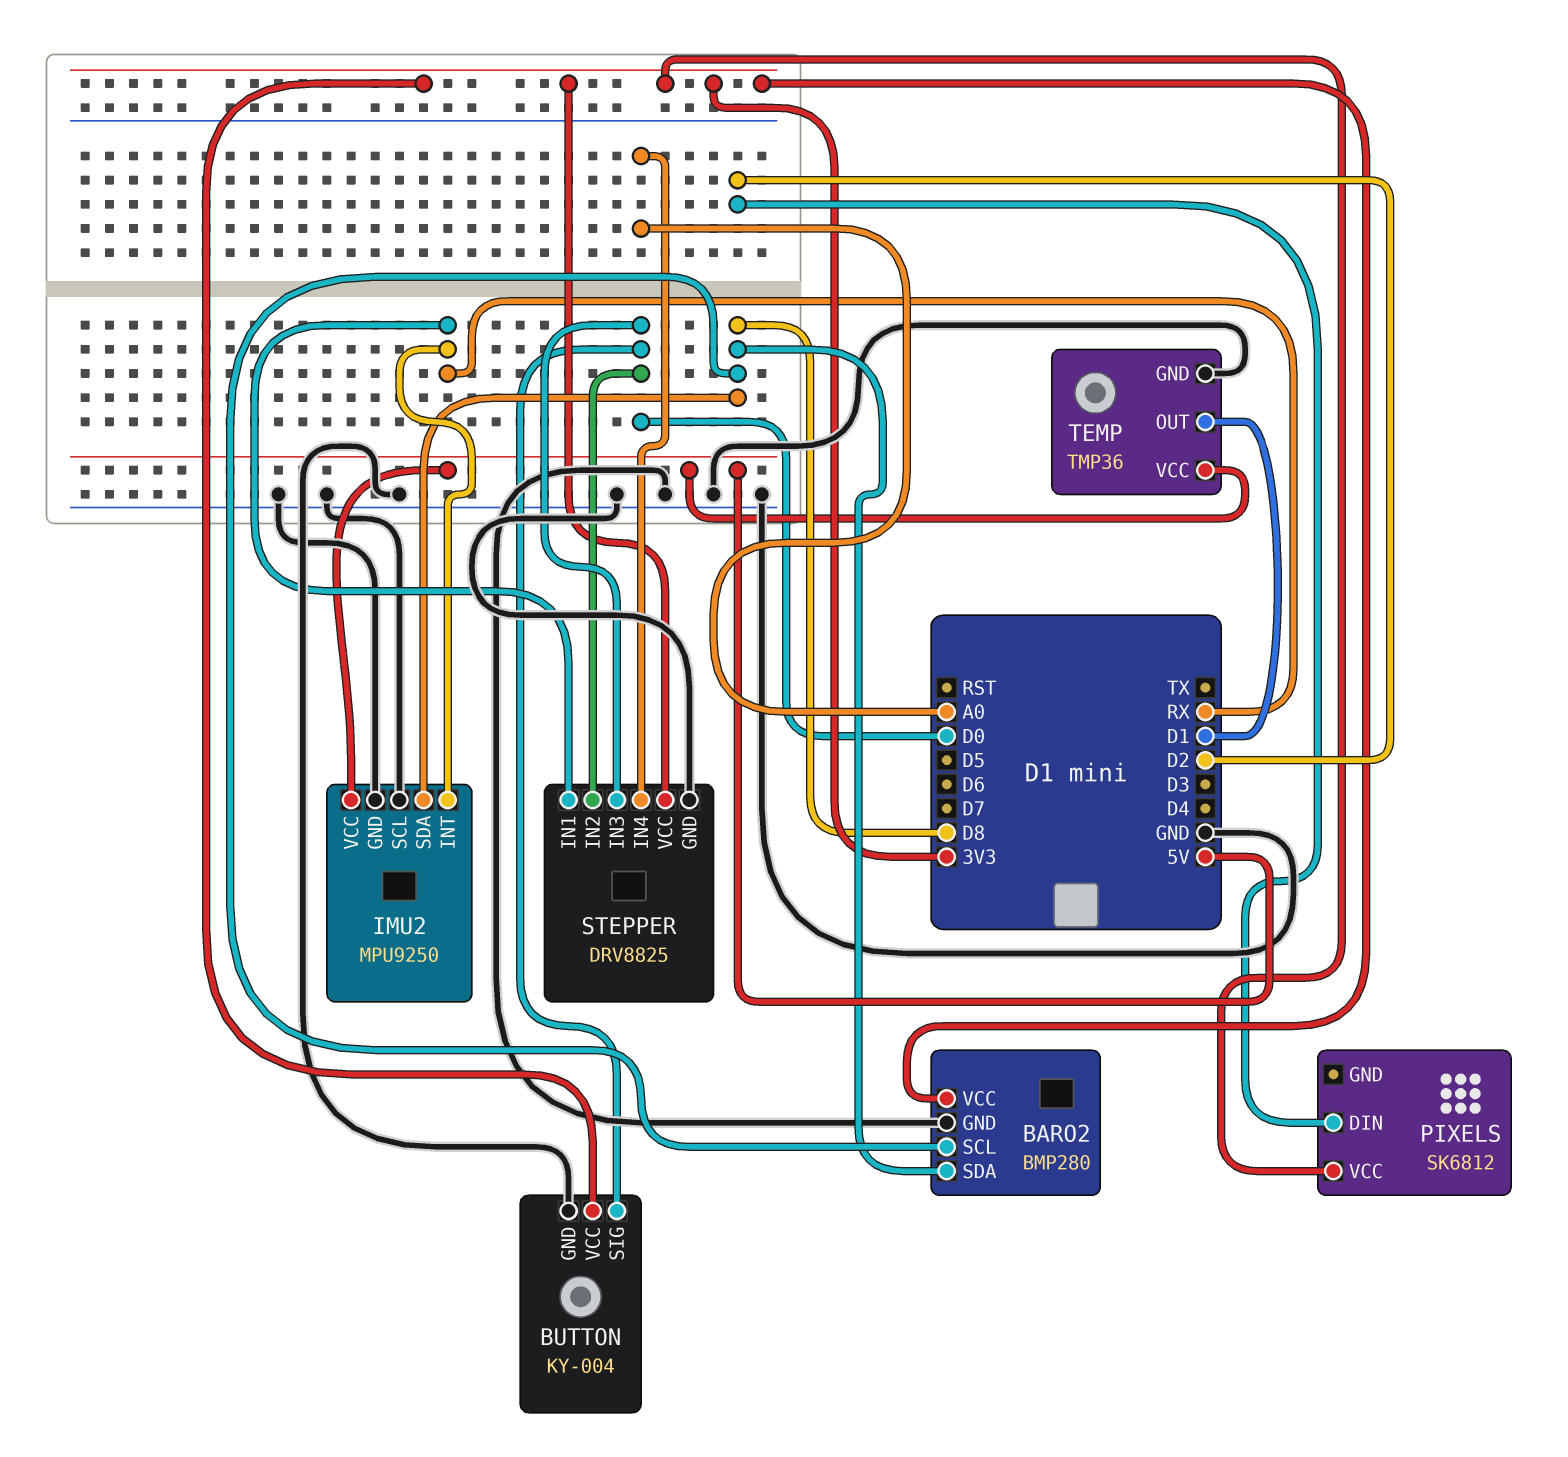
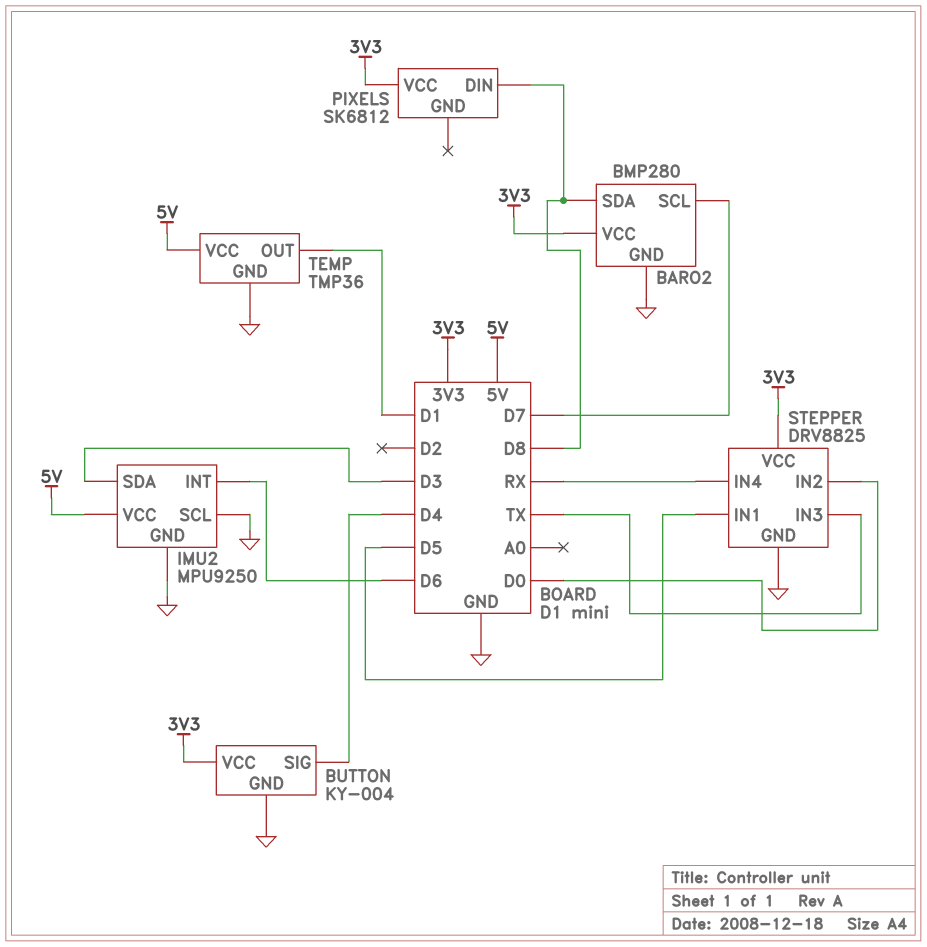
BARO2 pin SCL: D8 -> D7
BUTTON pin SIG: D0 -> D4
IMU2 pin INT: RX -> D6
IMU2 pin SDA: D8 -> D3
PIXELS pin DIN: D2 -> D8
STEPPER pin IN1: RX -> D5
STEPPER pin IN3: D0 -> TX
STEPPER pin IN4: A0 -> RX

